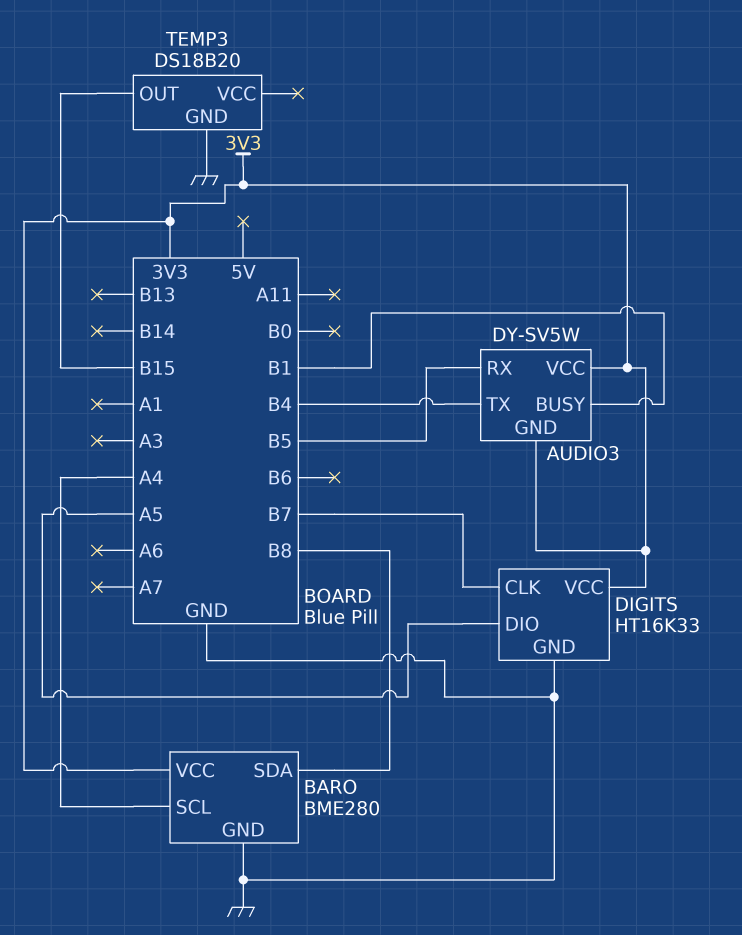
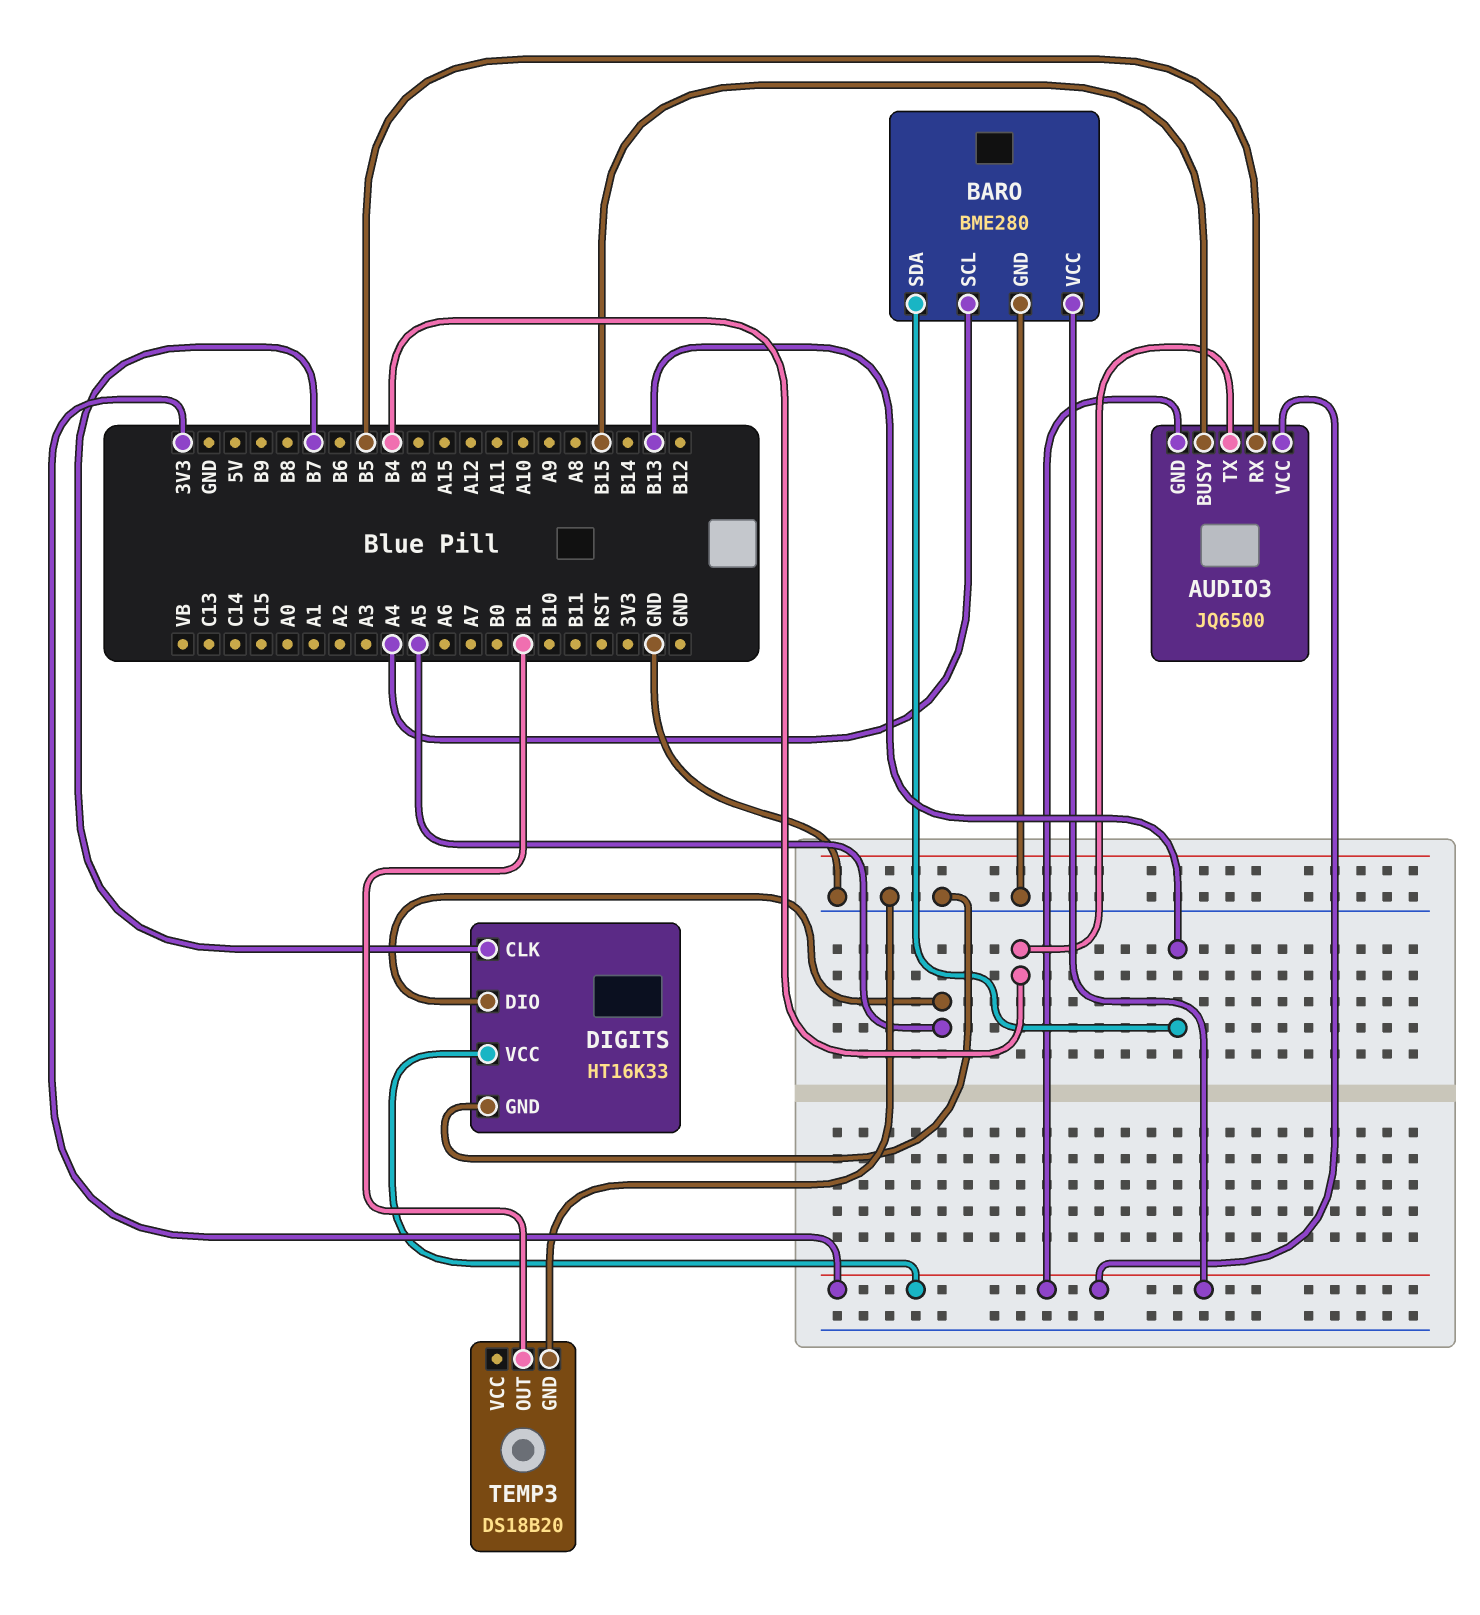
AUDIO3: DY-SV5W -> JQ6500
AUDIO3 pin BUSY: B1 -> B15
BARO pin SDA: B8 -> B13
TEMP3 pin OUT: B15 -> B1

